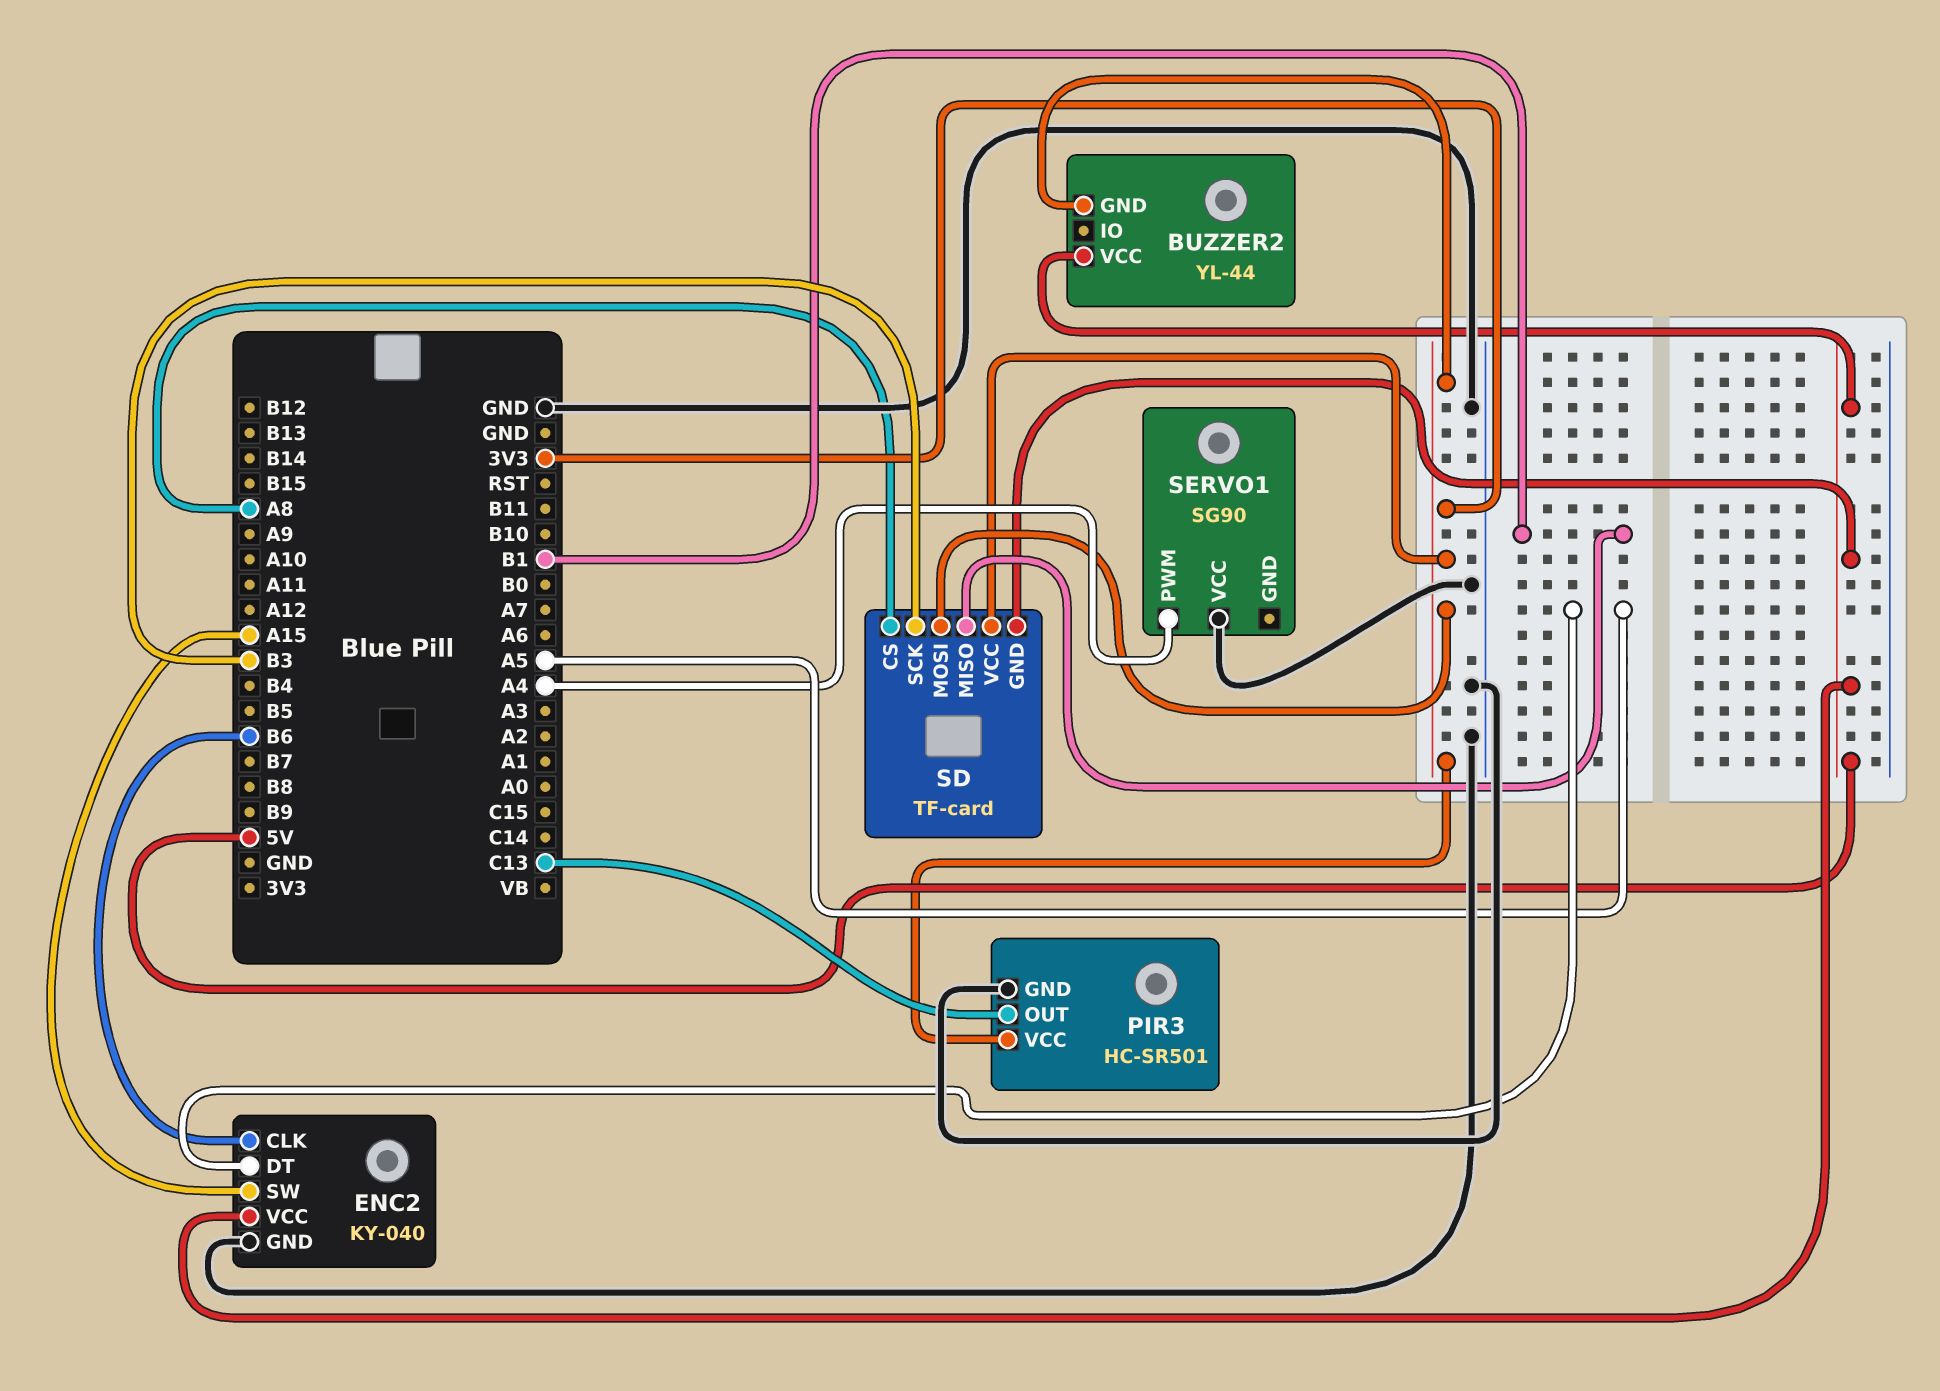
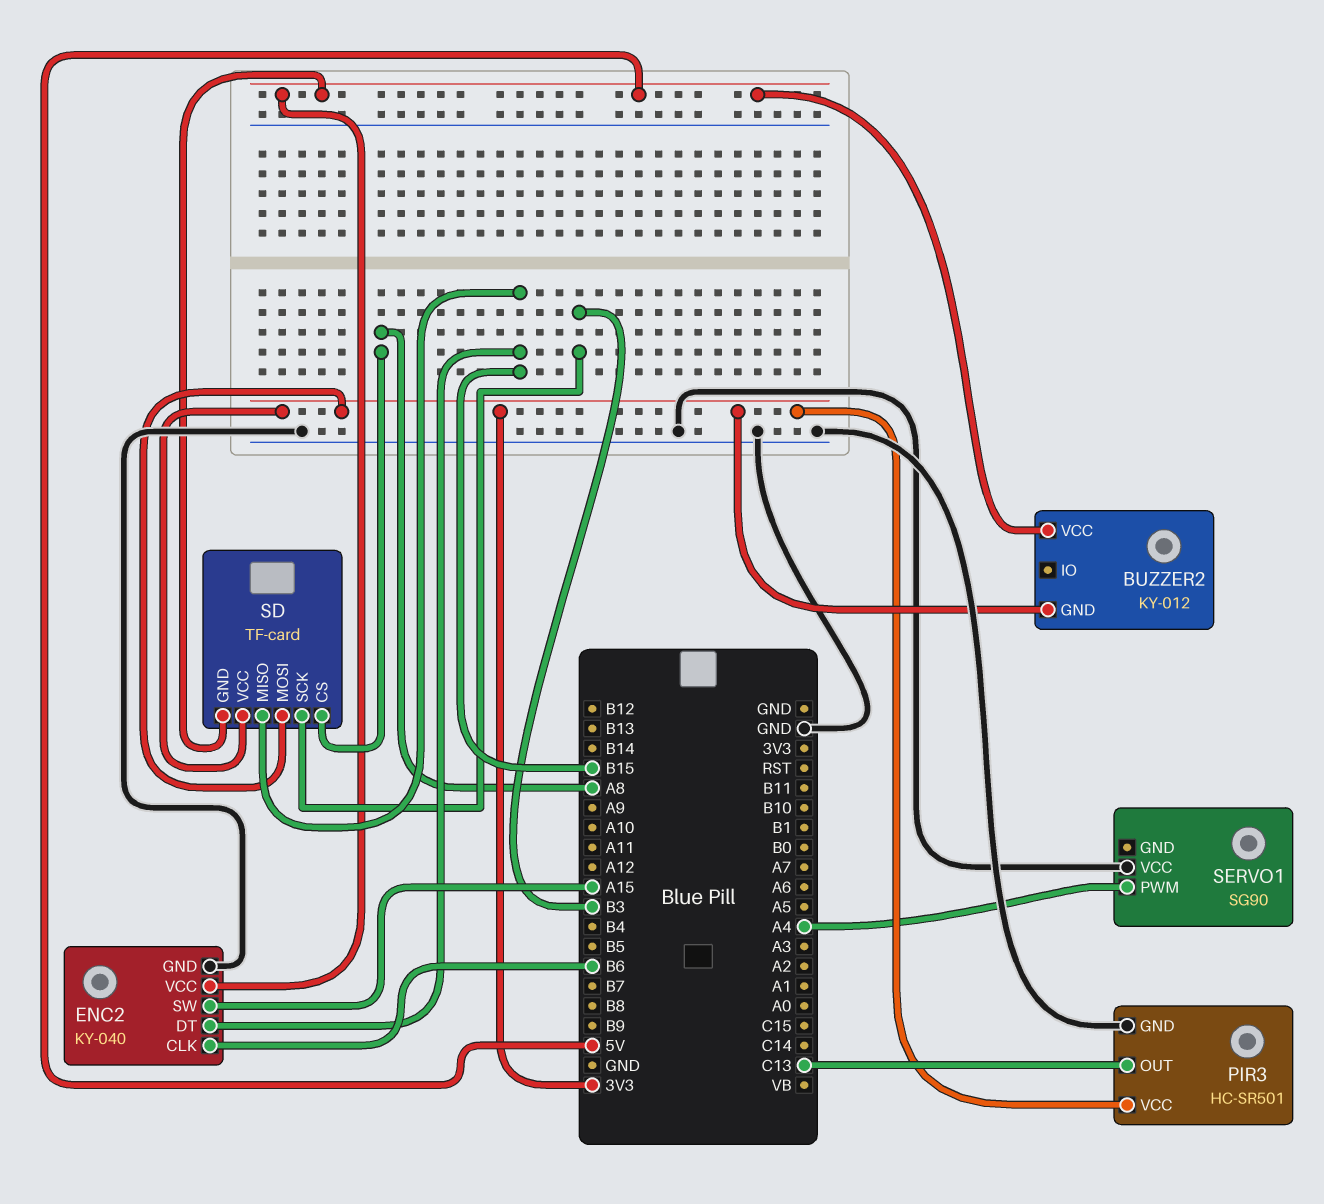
BUZZER2: YL-44 -> KY-012
ENC2 pin DT: A5 -> B15
SD pin MISO: B1 -> B15

